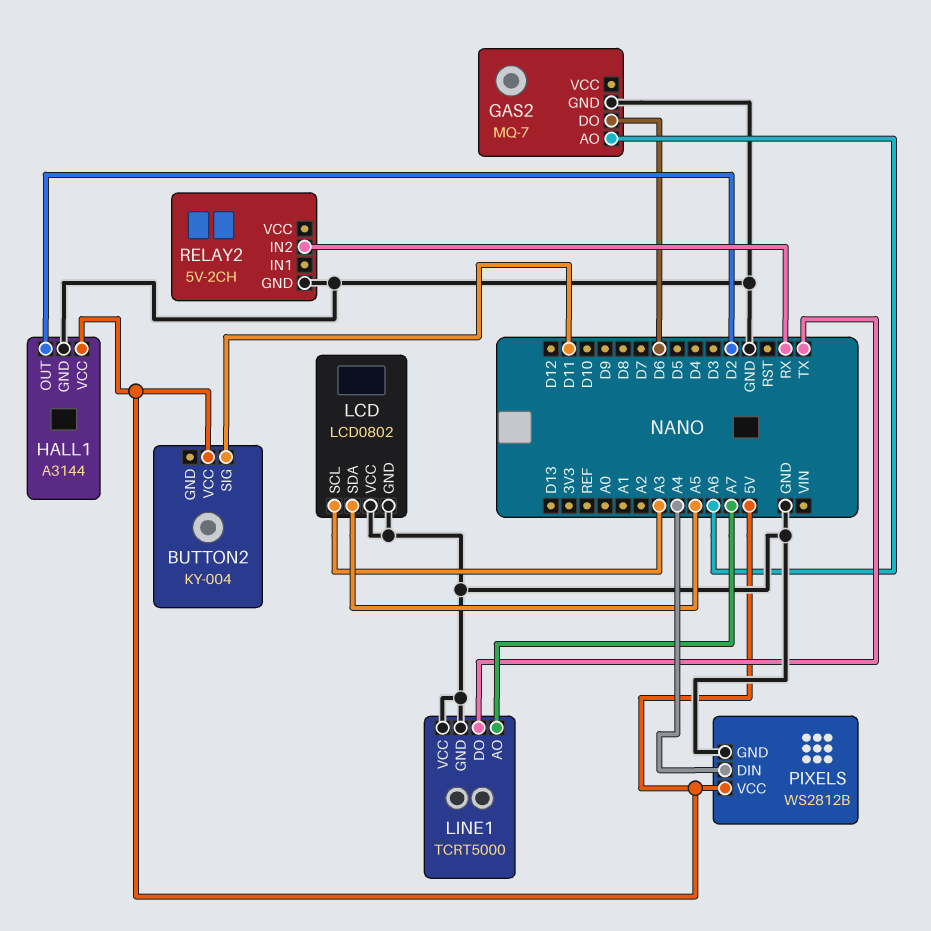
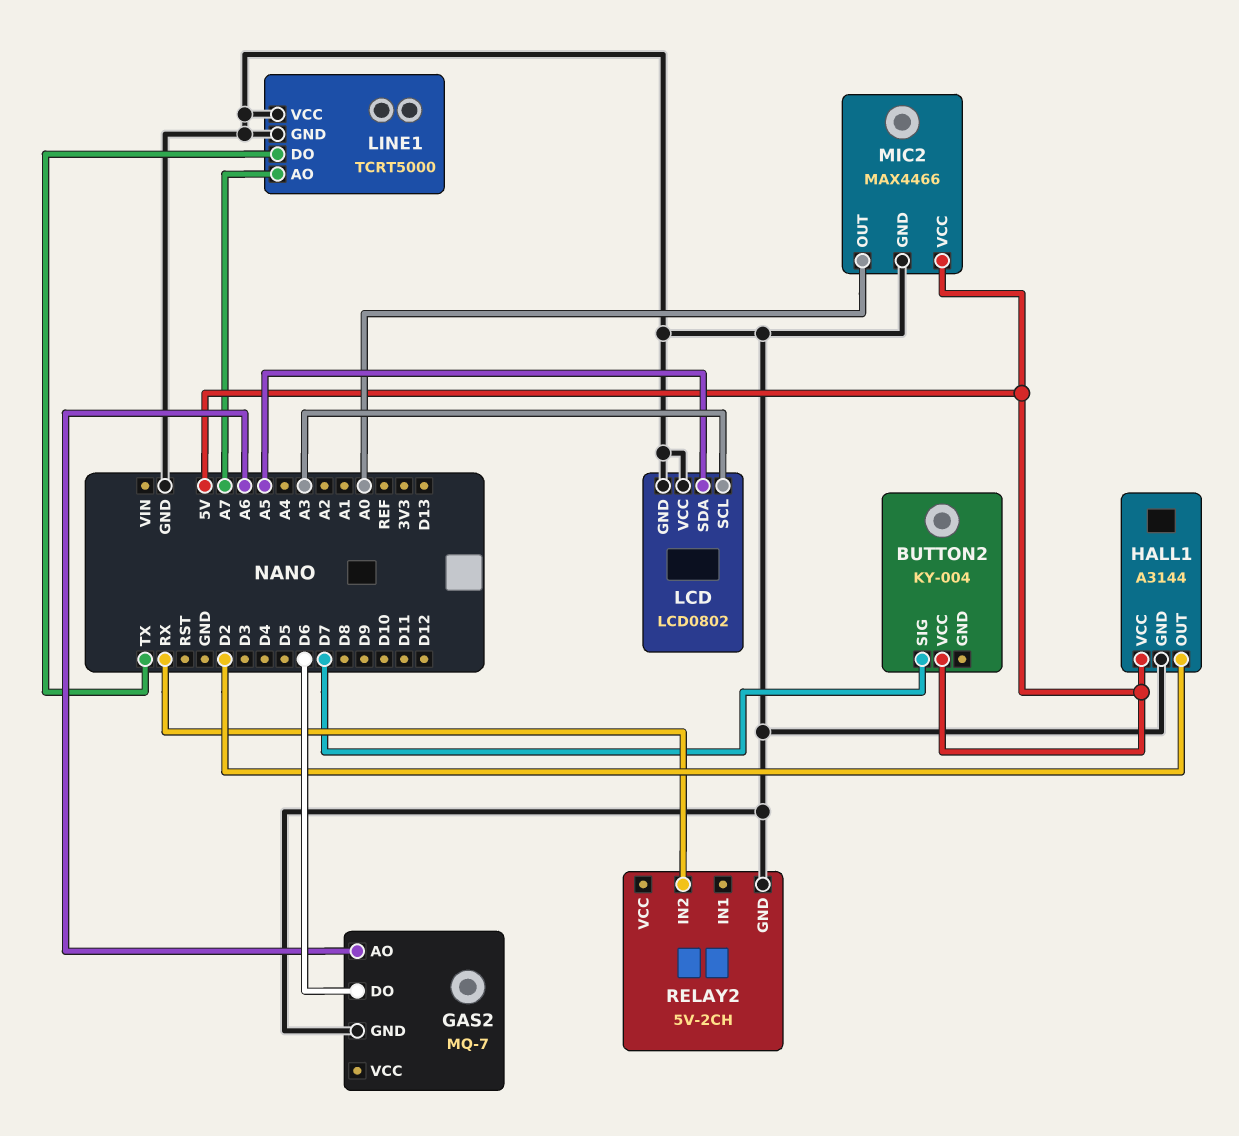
BUTTON2 pin SIG: D11 -> D7
MIC2: none -> MAX4466
MIC2 pin GND: none -> GND
MIC2 pin OUT: none -> A0
MIC2 pin VCC: none -> 5V
PIXELS: WS2812B -> none
PIXELS pin DIN: A4 -> none
PIXELS pin GND: GND -> none
PIXELS pin VCC: 5V -> none

